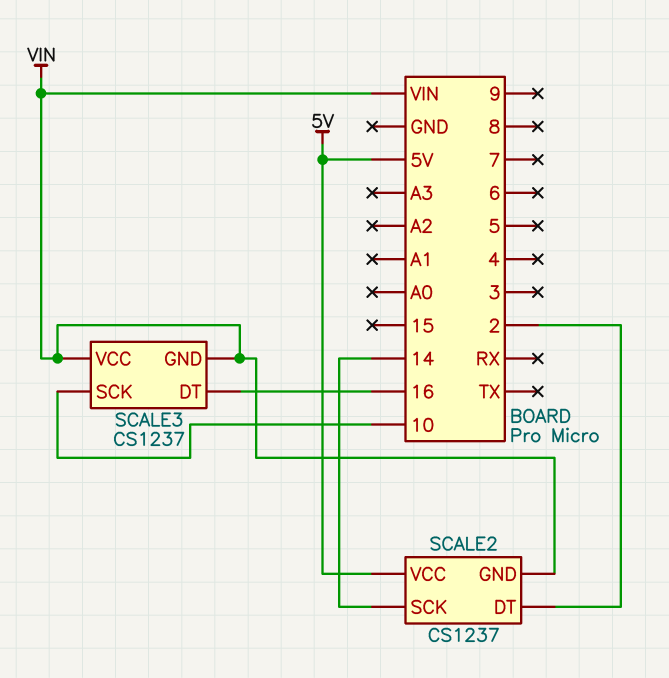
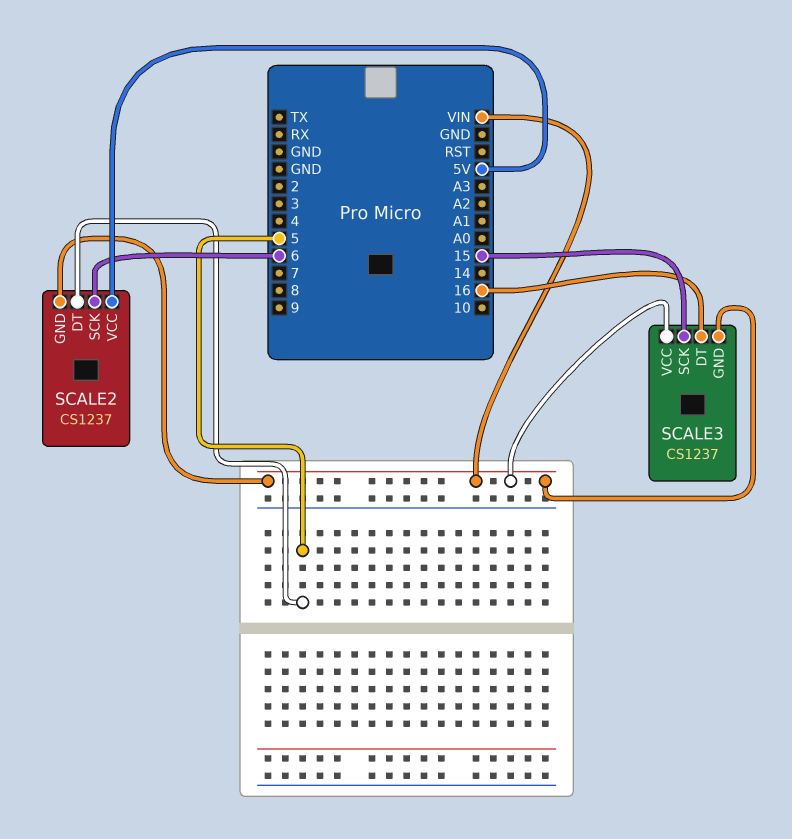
SCALE2 pin DT: 2 -> 5
SCALE2 pin SCK: 14 -> 6
SCALE3 pin SCK: 10 -> 15

